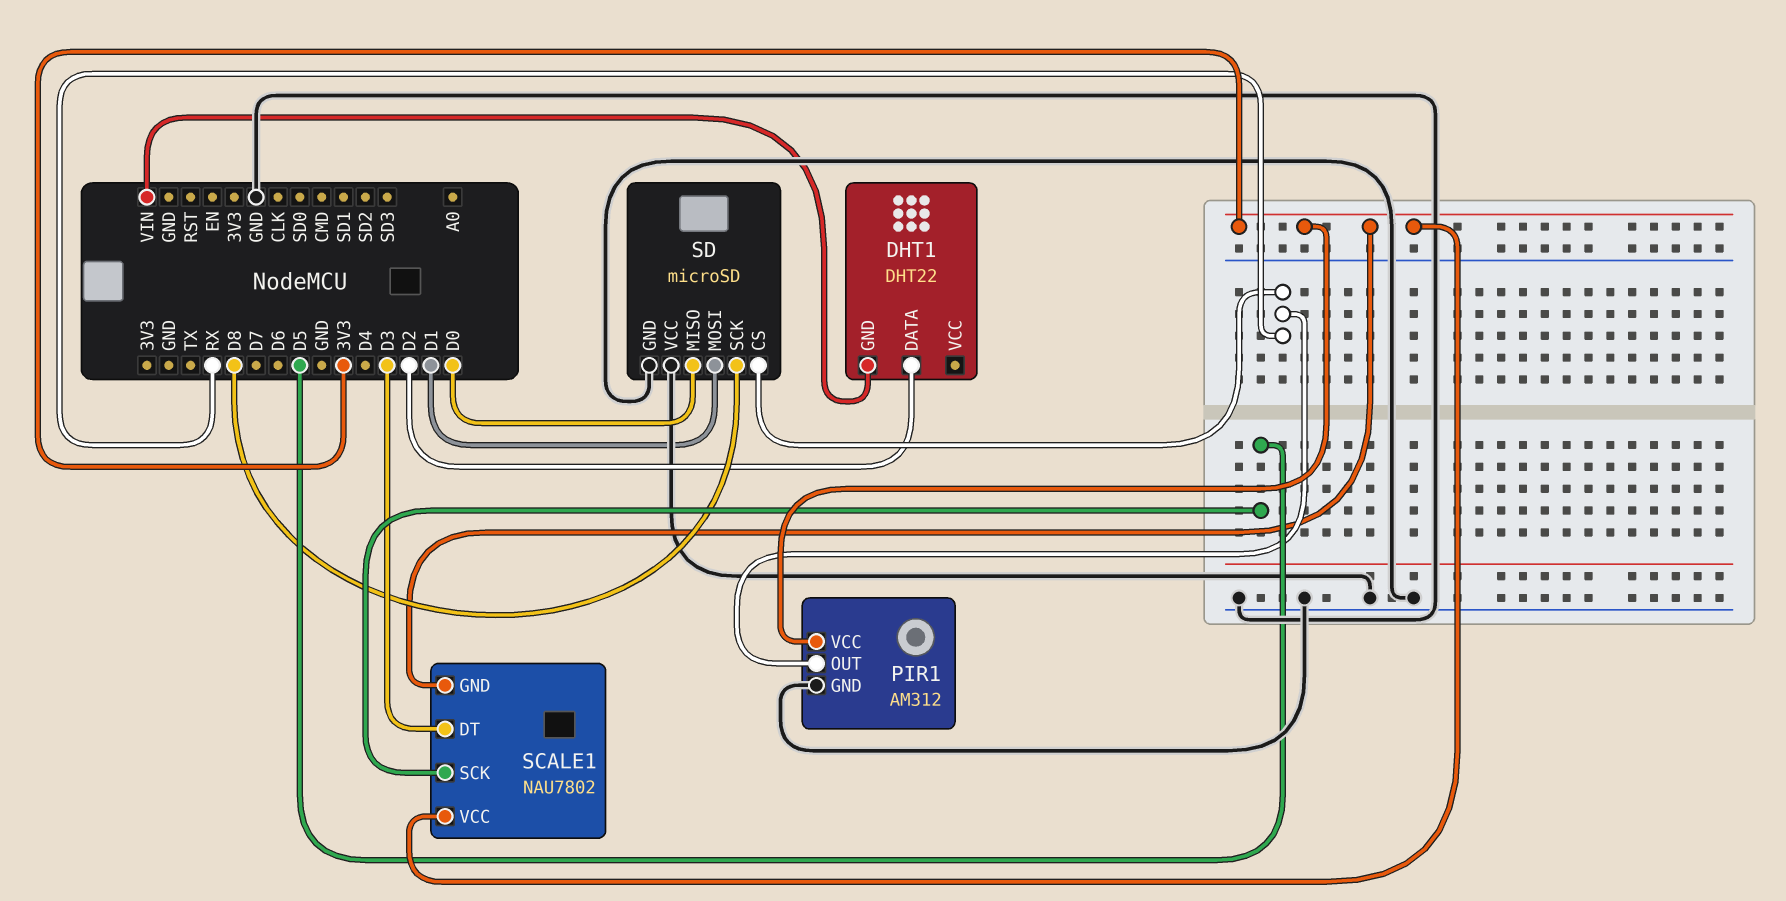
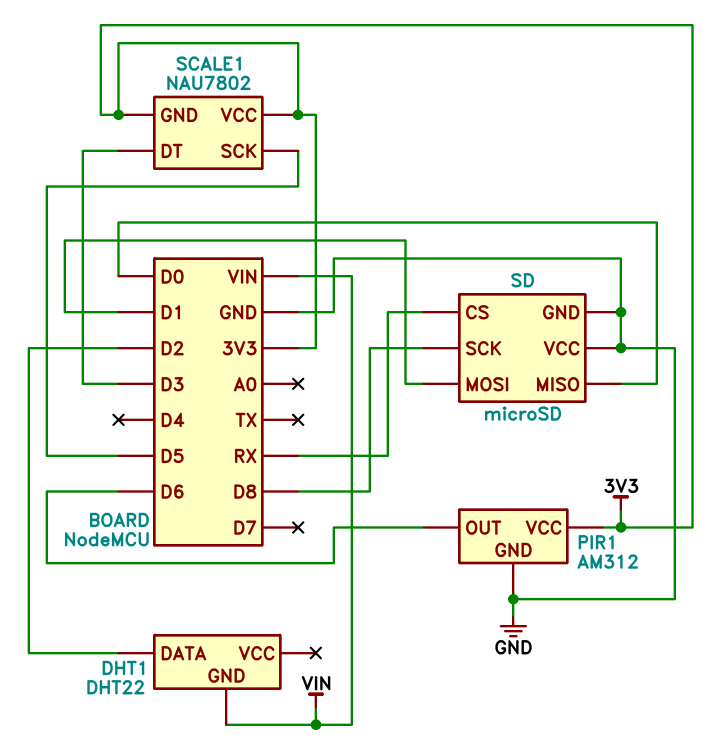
PIR1 pin OUT: RX -> D6

